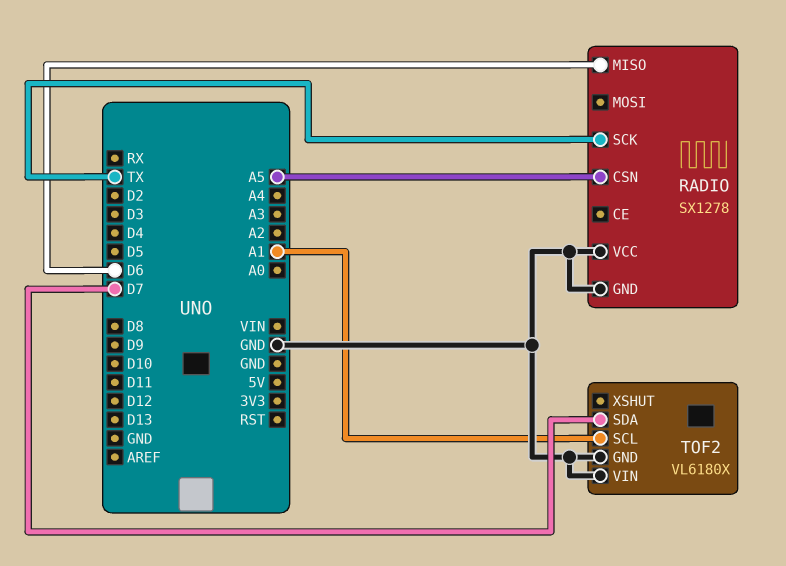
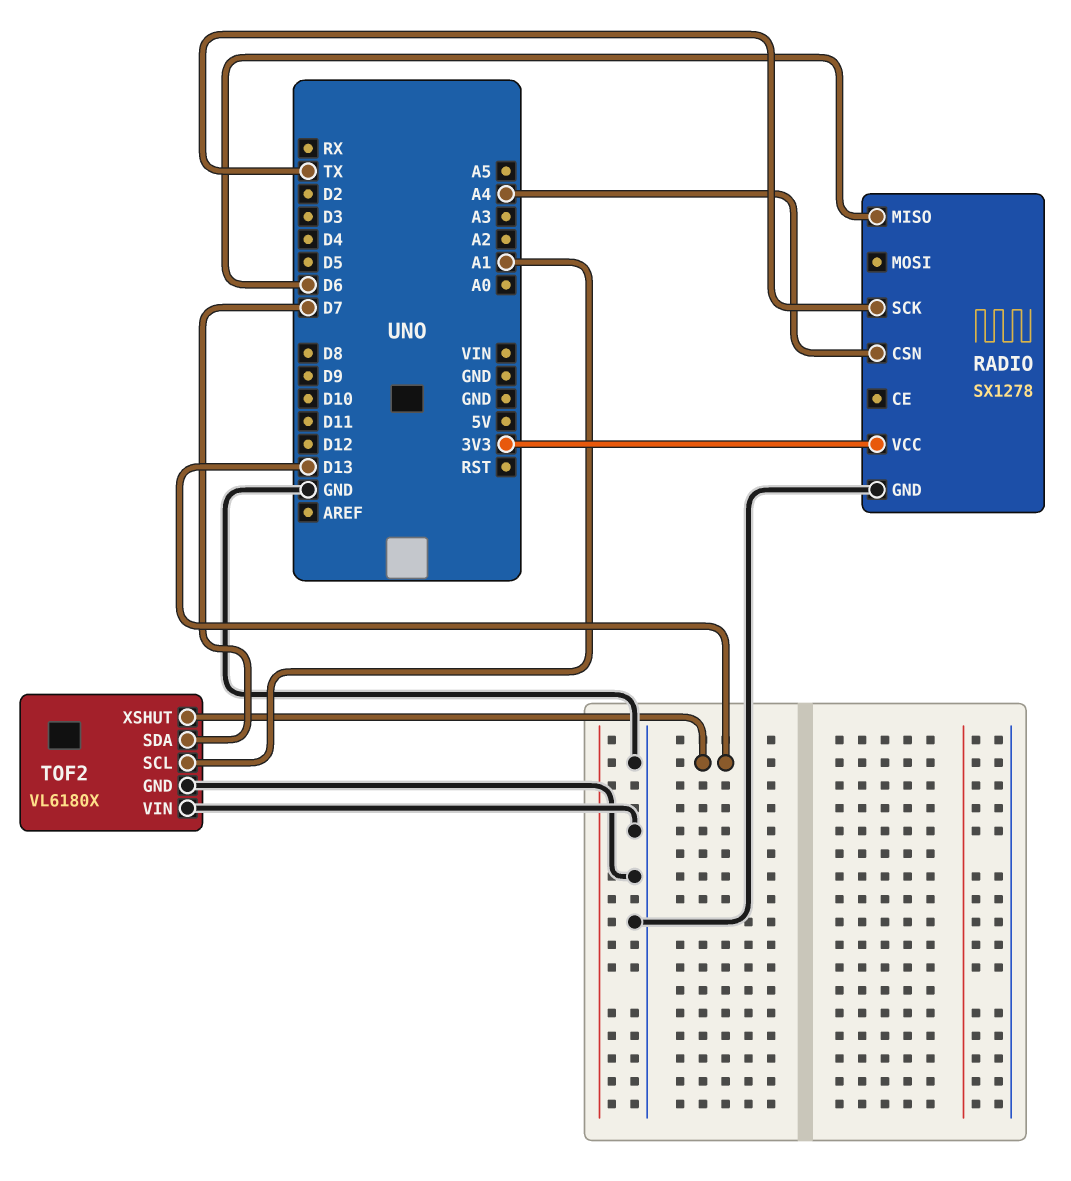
RADIO pin CSN: A5 -> A4
RADIO pin VCC: GND -> 3V3
TOF2 pin XSHUT: none -> D13

